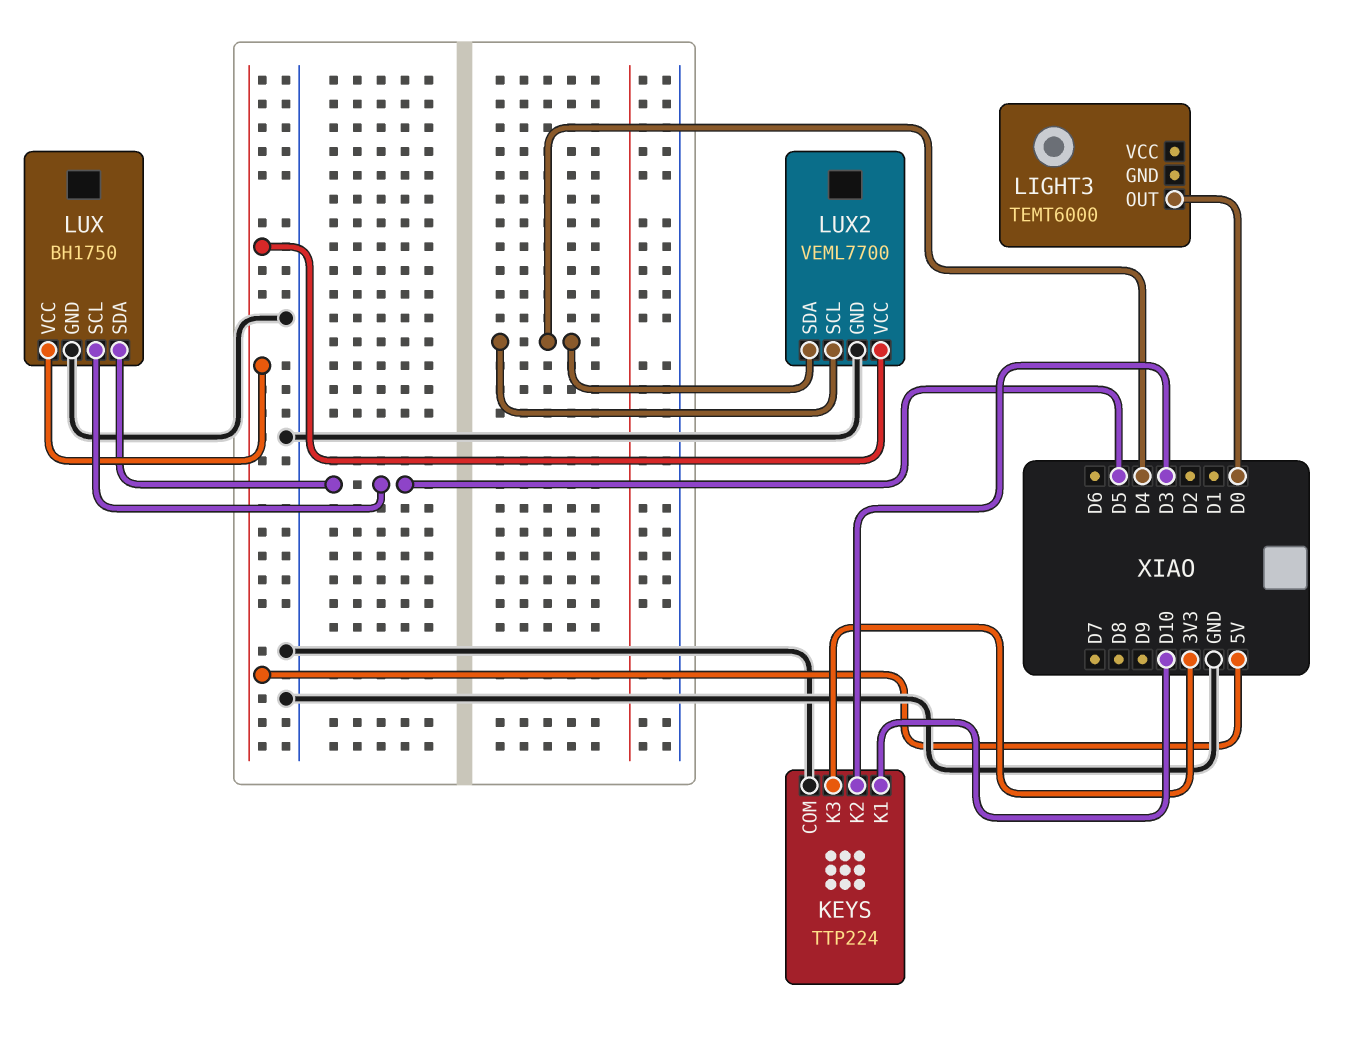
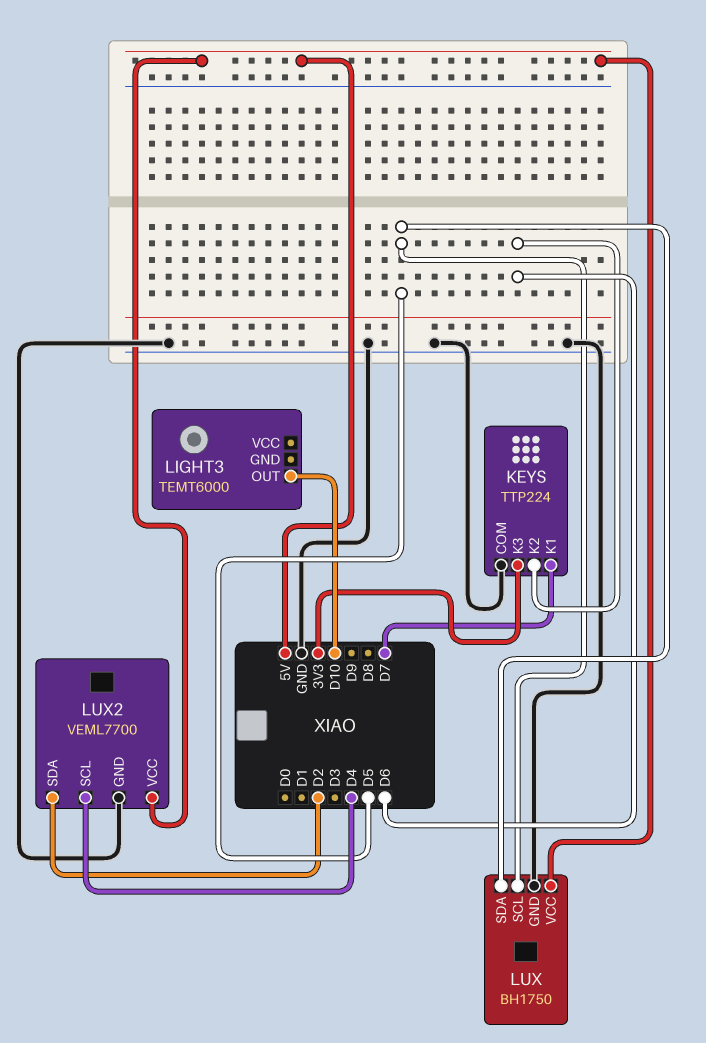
KEYS pin K1: D10 -> D7
KEYS pin K2: D3 -> D6
LIGHT3 pin OUT: D0 -> D10
LUX2 pin SDA: D4 -> D2

